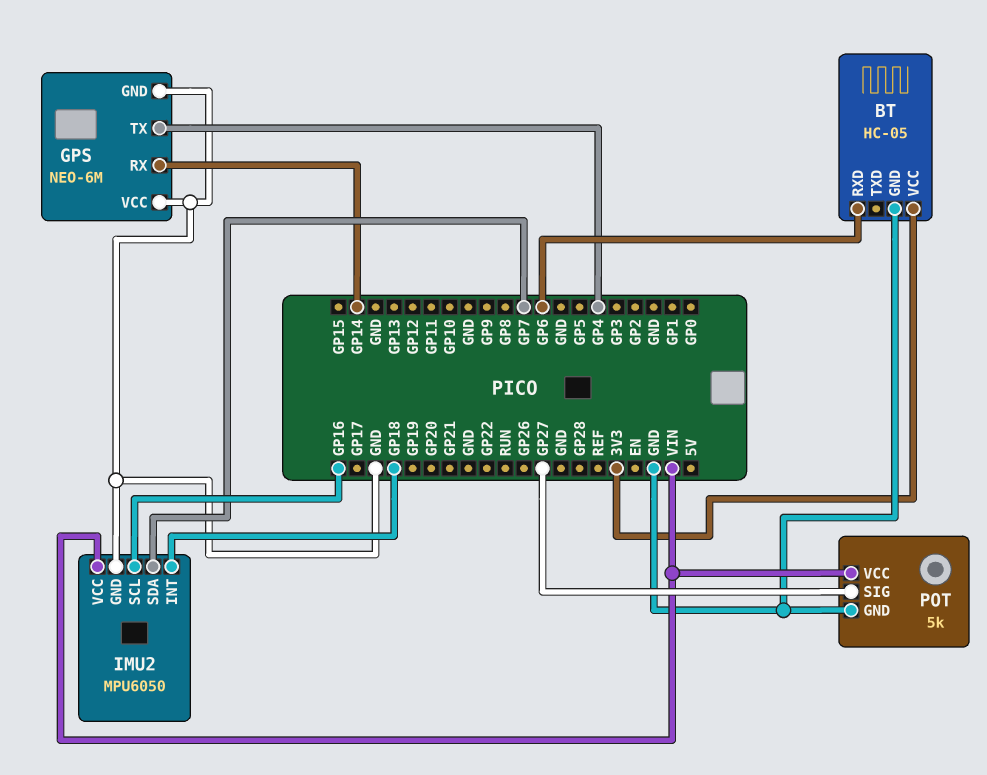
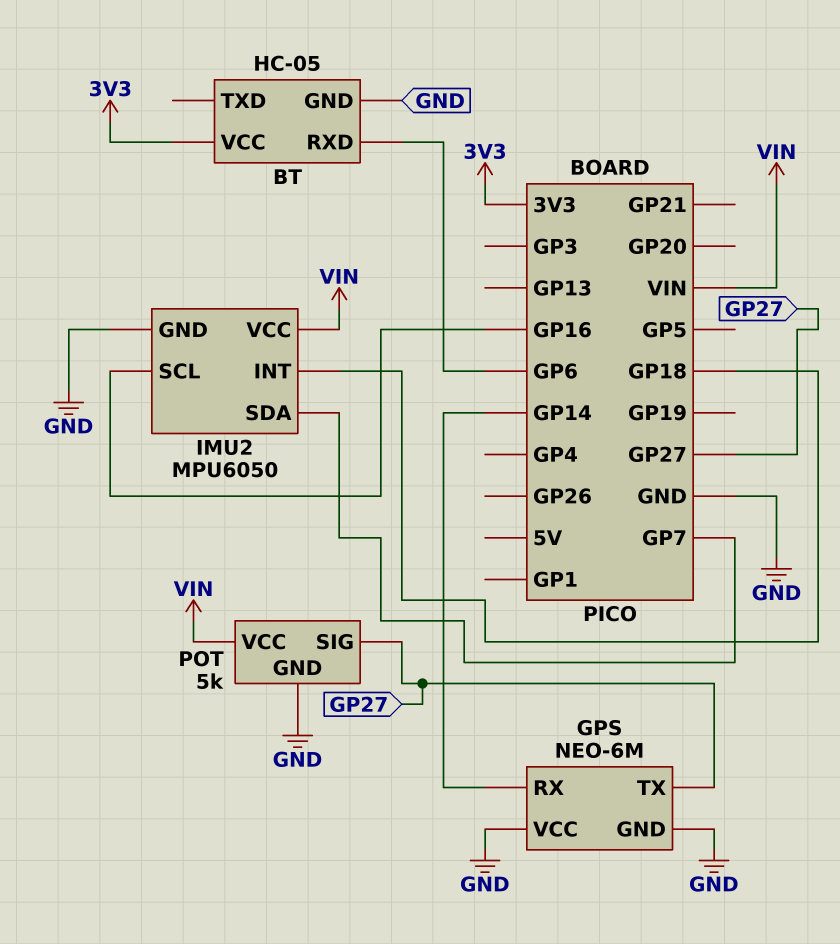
GPS pin TX: GP4 -> GP27

